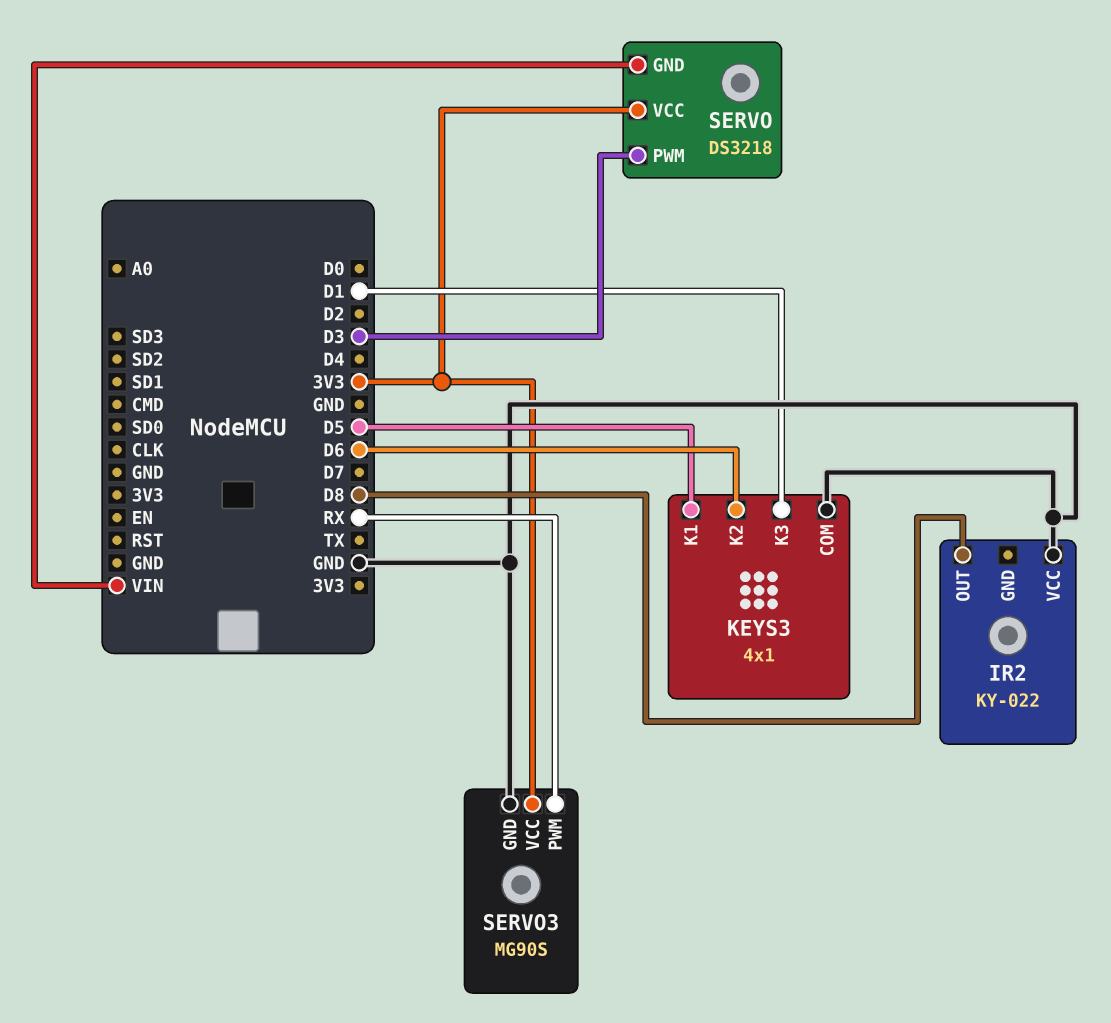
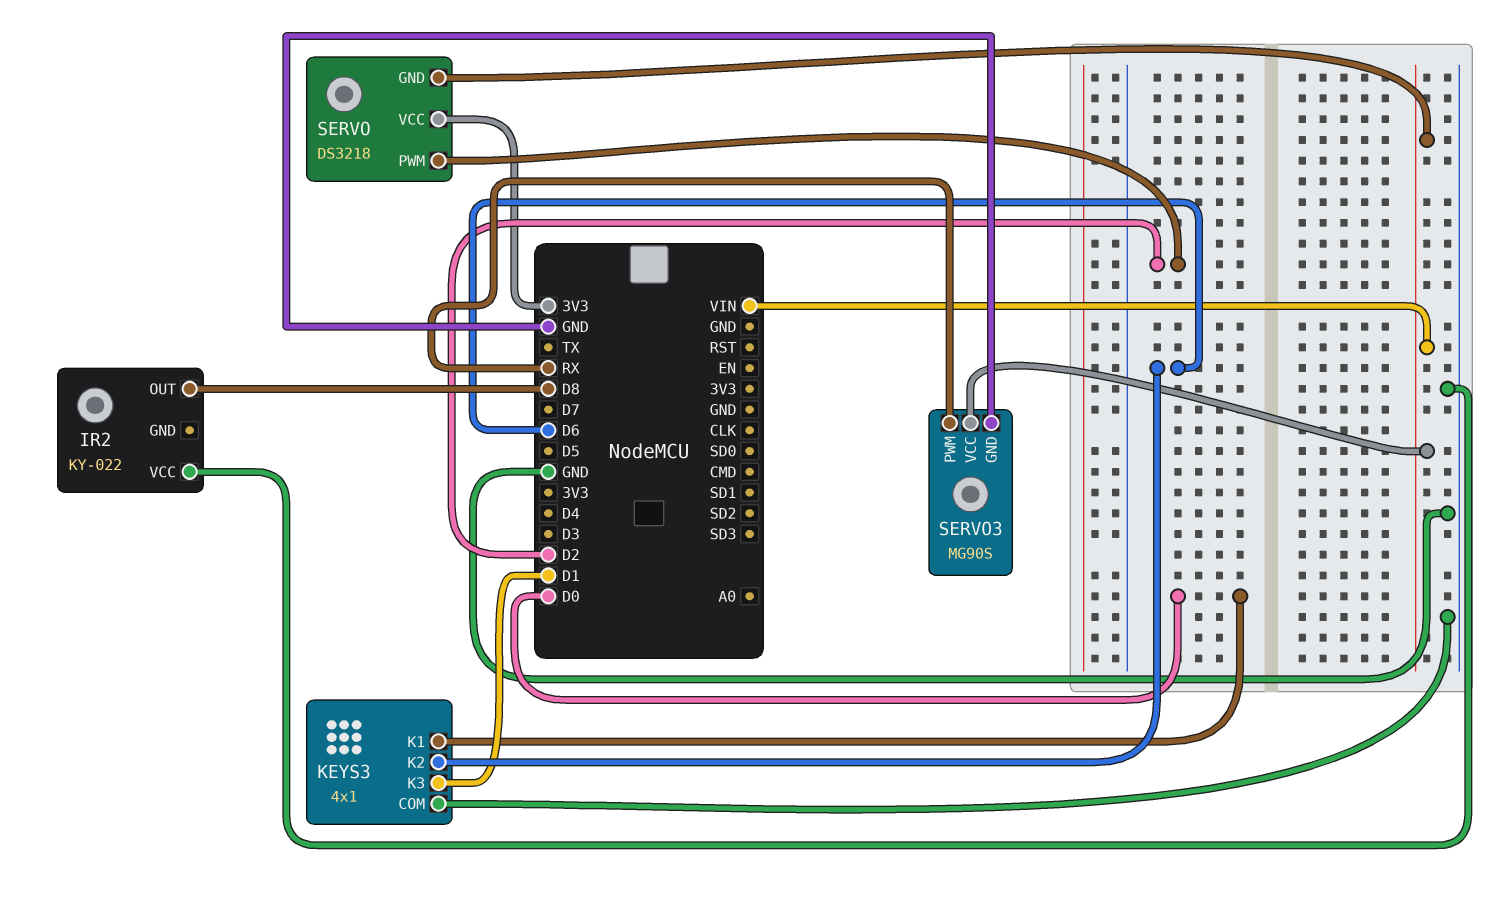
KEYS3 pin K1: D5 -> D0
SERVO pin PWM: D3 -> D2
SERVO3 pin VCC: 3V3 -> VIN

